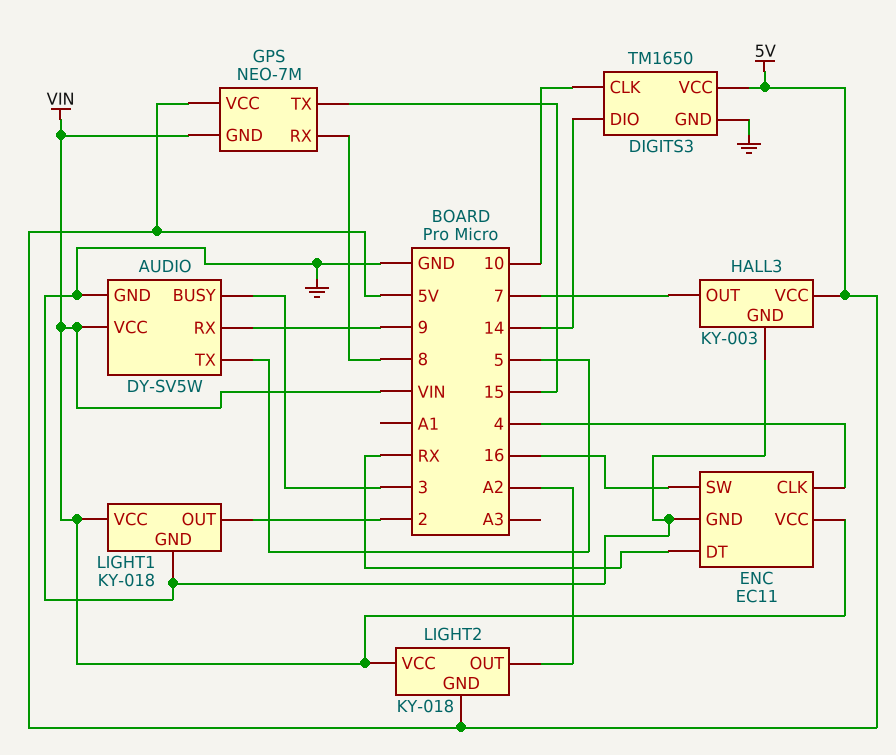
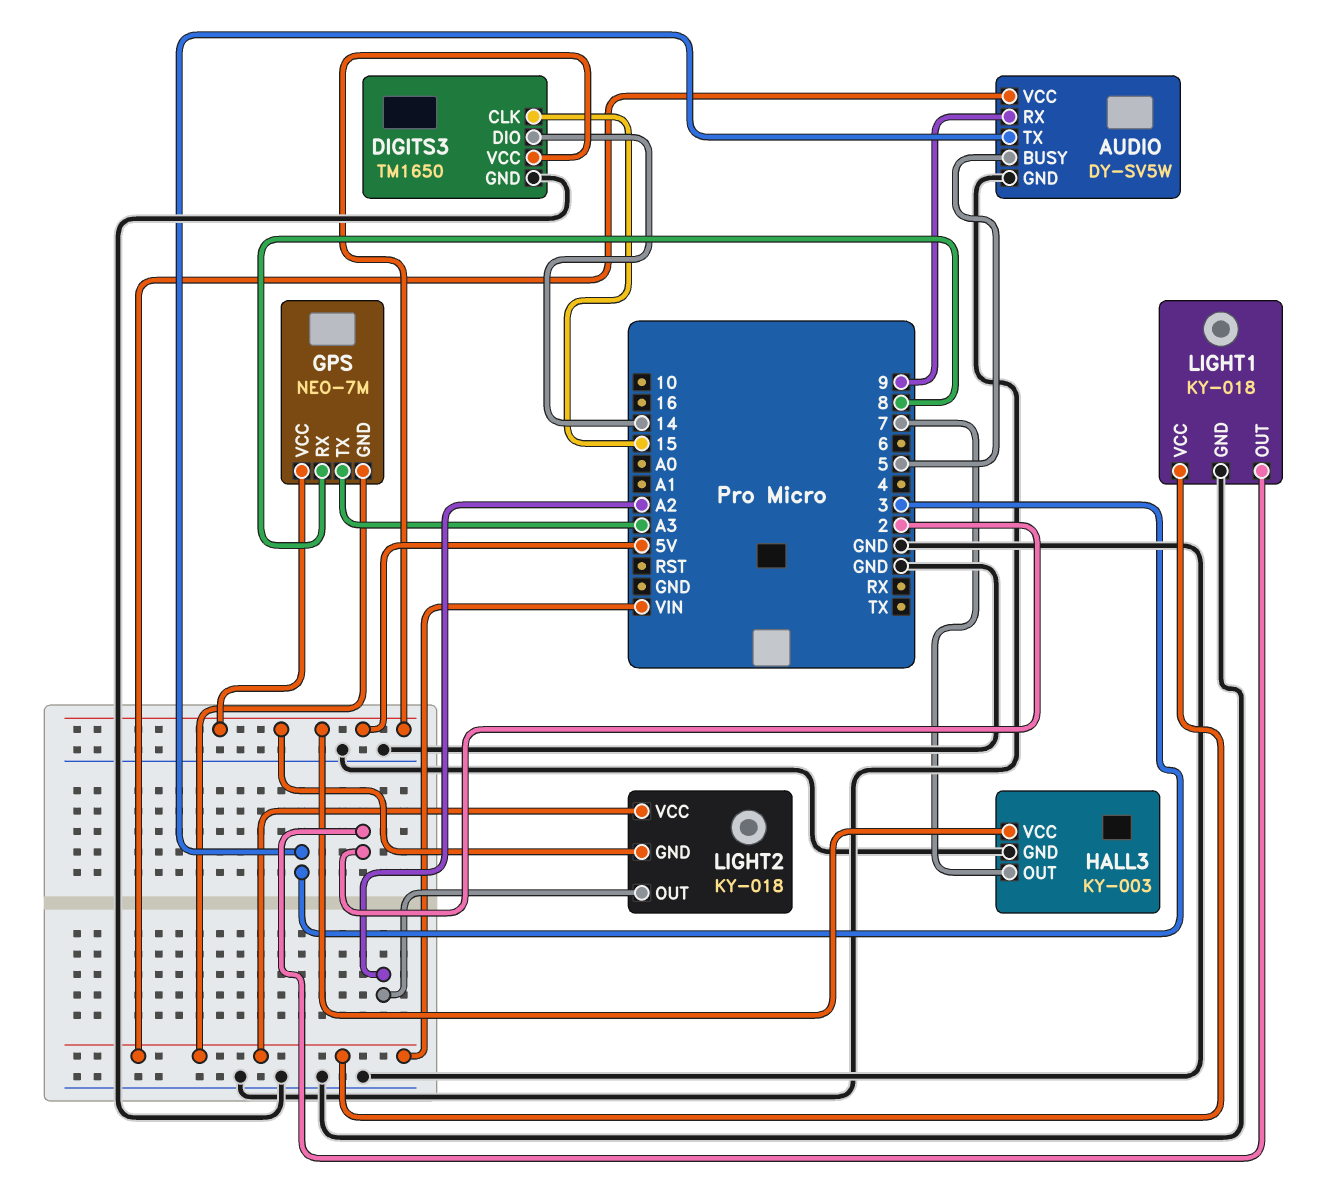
AUDIO pin BUSY: 3 -> 5
AUDIO pin TX: 5 -> 3
DIGITS3 pin CLK: 10 -> 15
ENC: EC11 -> none
ENC pin CLK: 4 -> none
ENC pin DT: RX -> none
ENC pin GND: GND -> none
ENC pin SW: 16 -> none
ENC pin VCC: VIN -> none
GPS pin TX: 15 -> A3

